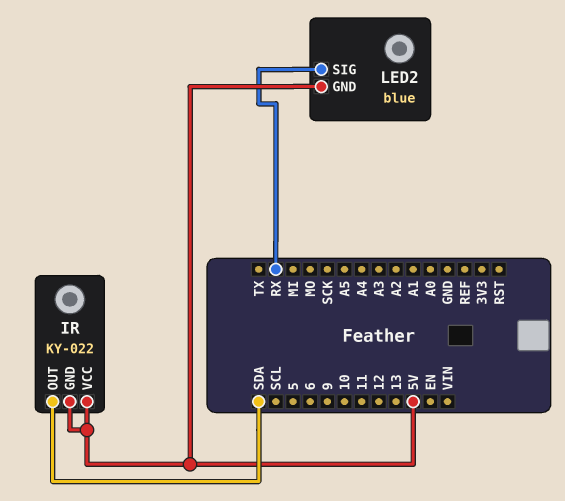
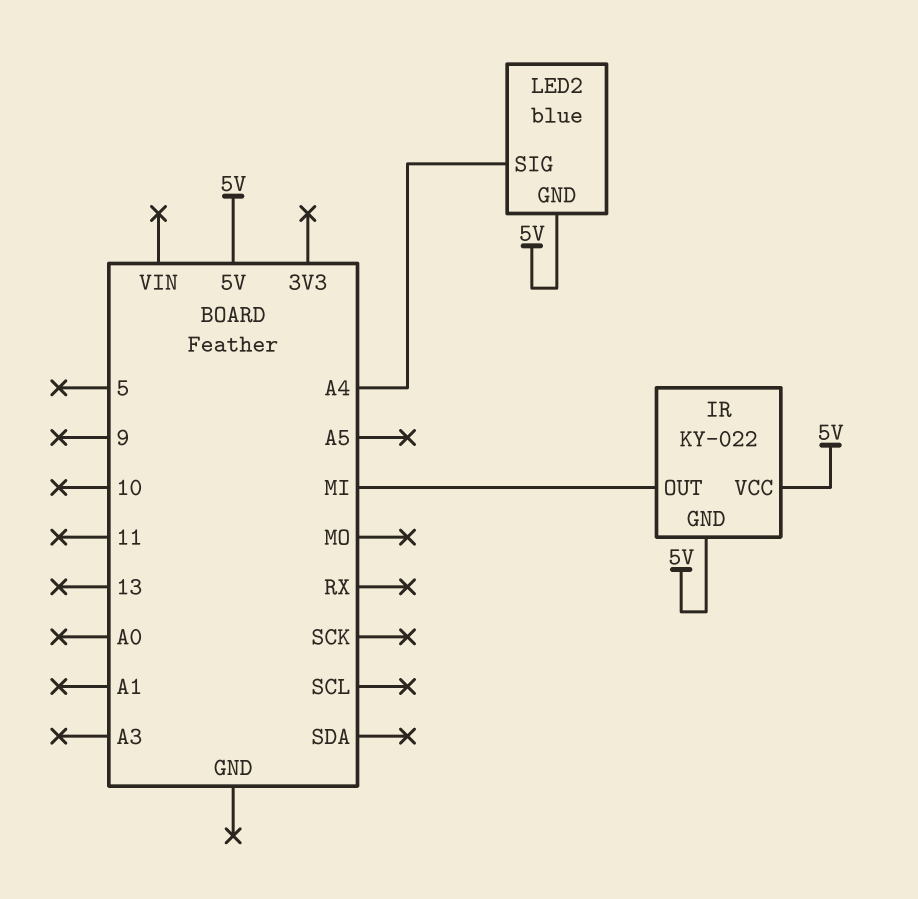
IR pin OUT: SDA -> MI
LED2 pin SIG: RX -> A4

